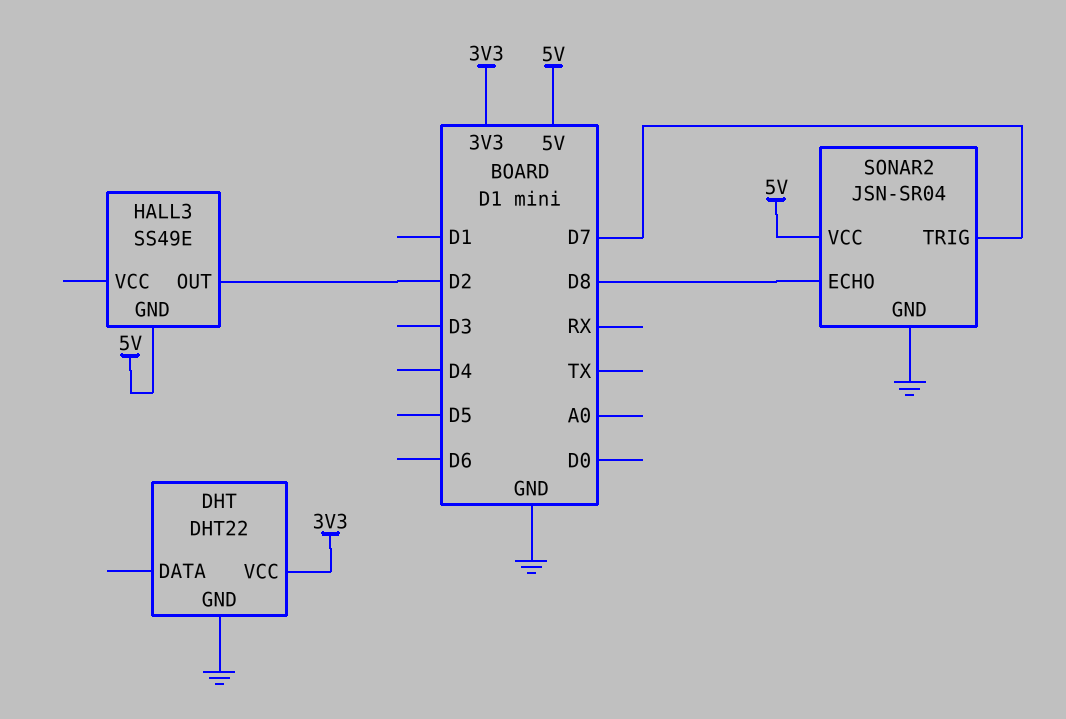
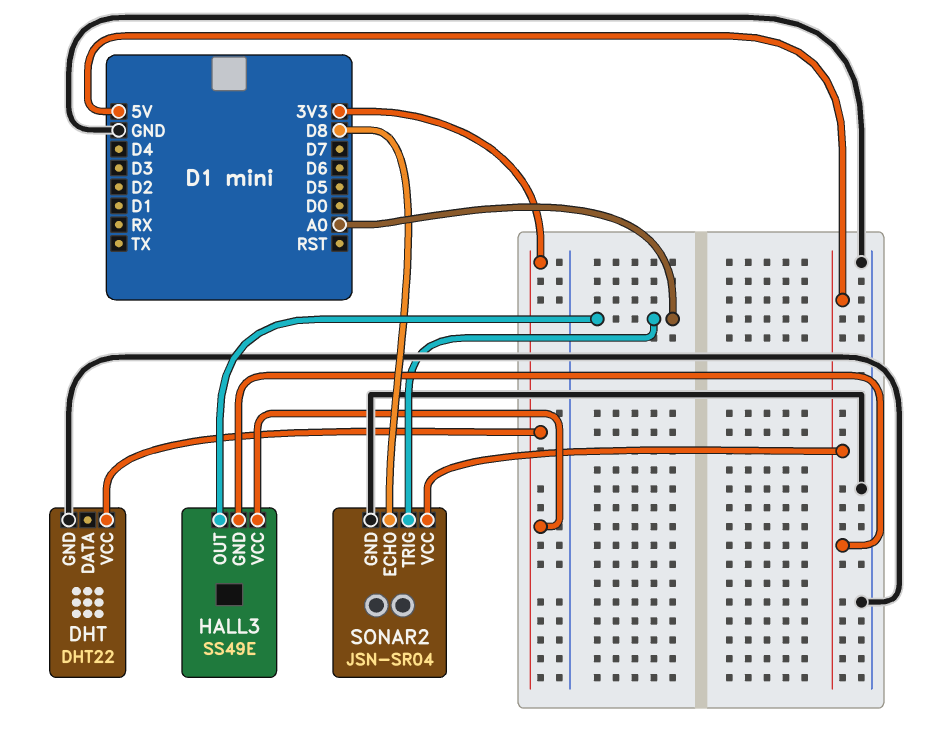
HALL3 pin OUT: D2 -> A0
HALL3 pin VCC: none -> 3V3
SONAR2 pin TRIG: D7 -> A0

